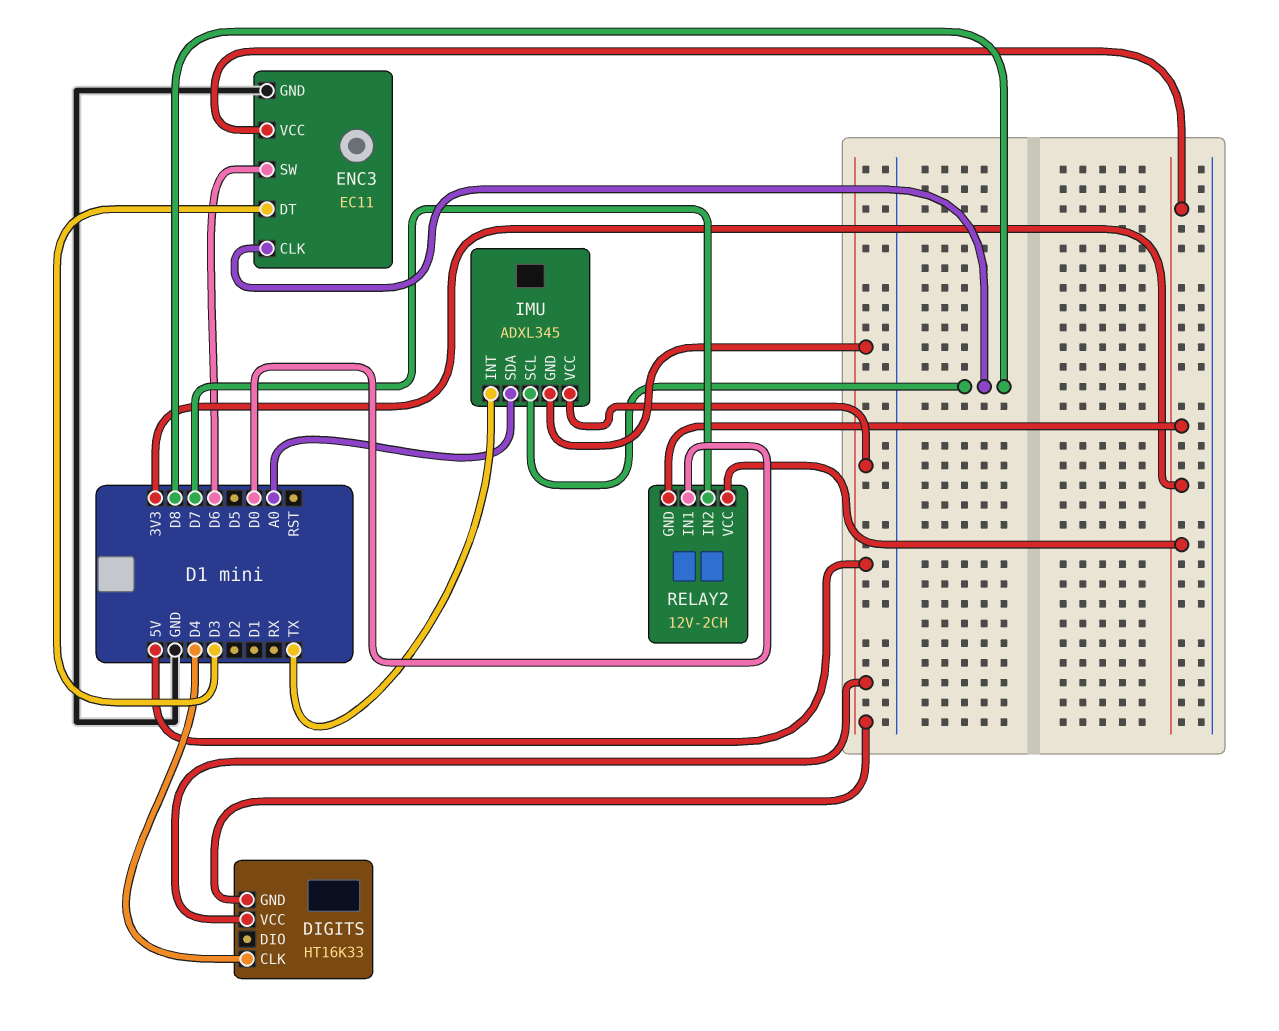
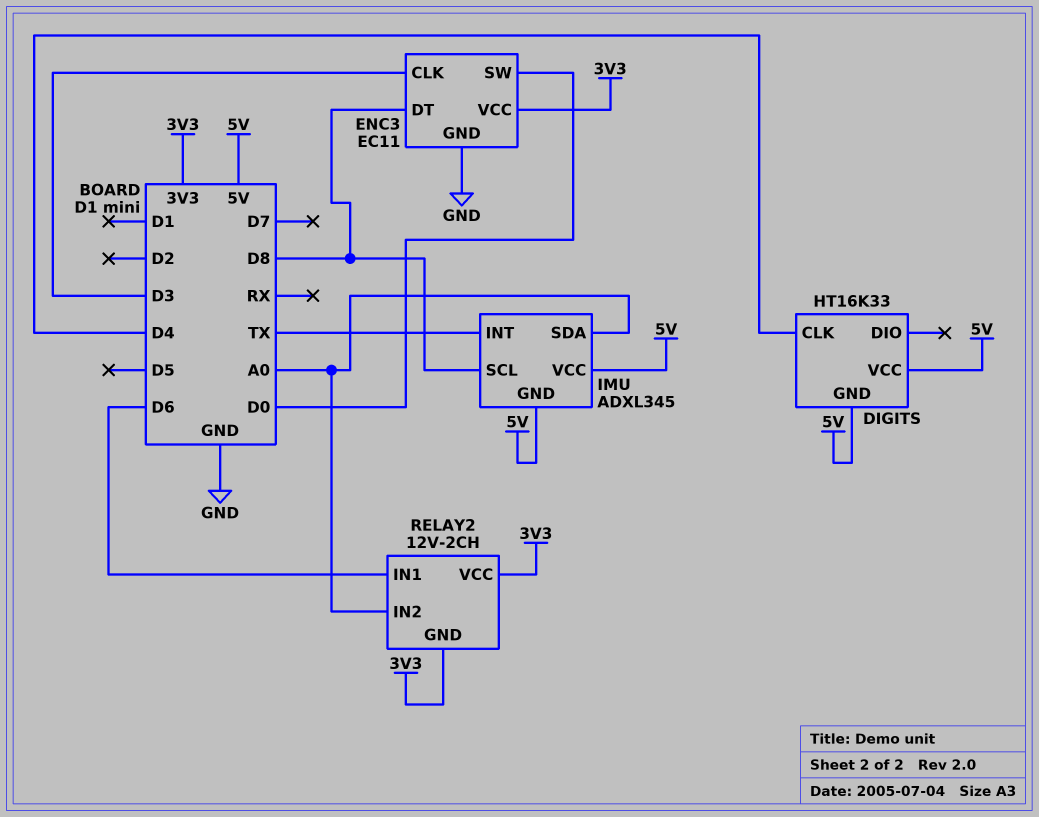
ENC3 pin CLK: D8 -> D3
ENC3 pin DT: D3 -> D8
ENC3 pin SW: D6 -> D0
RELAY2 pin IN1: D0 -> D6
RELAY2 pin IN2: D7 -> A0

